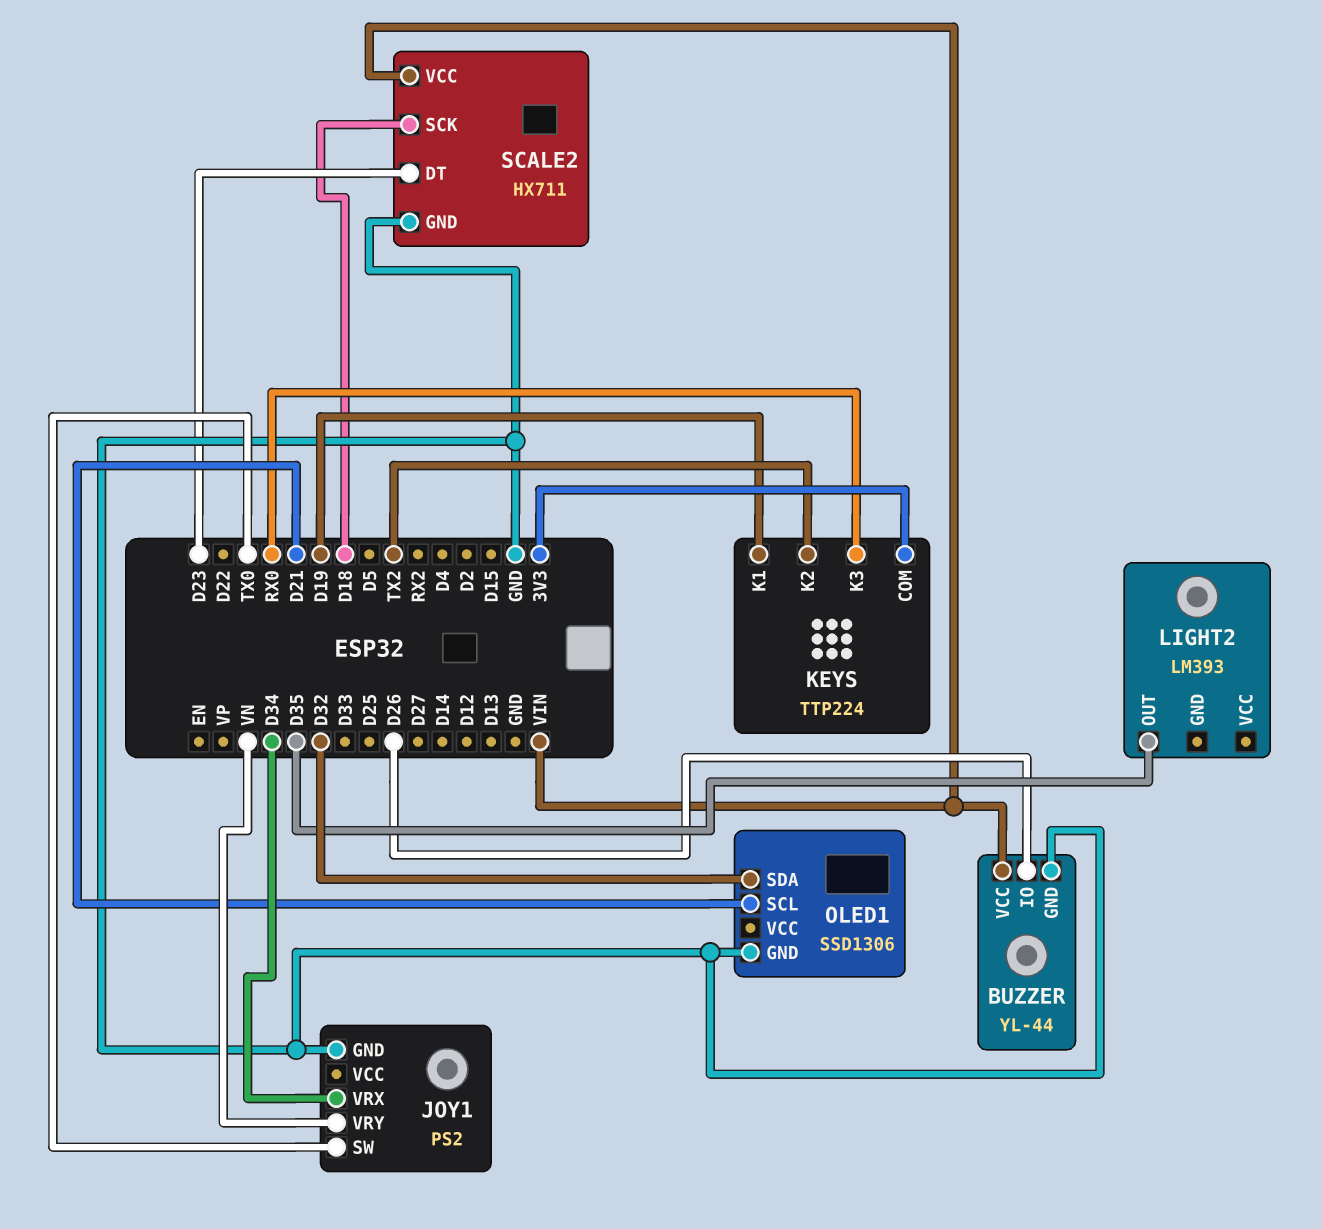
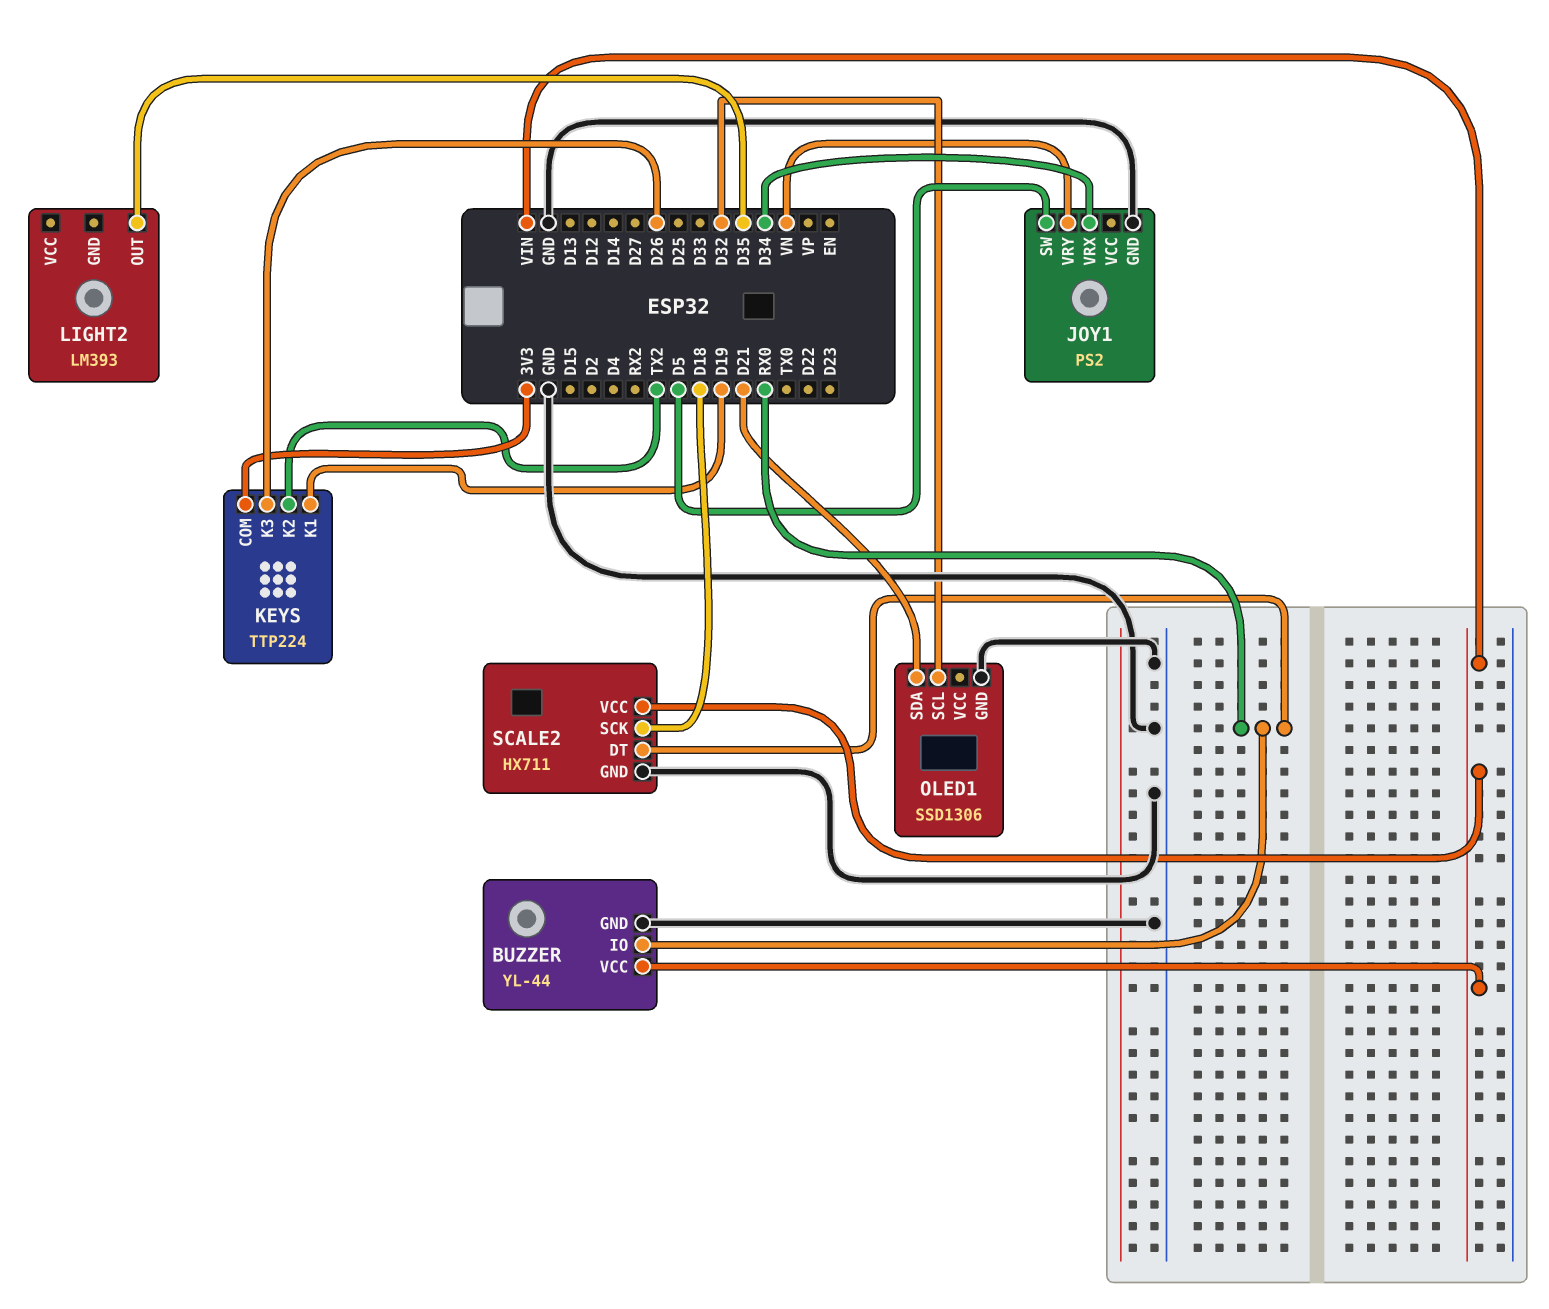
BUZZER pin IO: D26 -> RX0
JOY1 pin SW: TX0 -> D5
KEYS pin K3: RX0 -> D26
OLED1 pin SCL: D21 -> D32
OLED1 pin SDA: D32 -> D21
SCALE2 pin DT: D23 -> RX0

